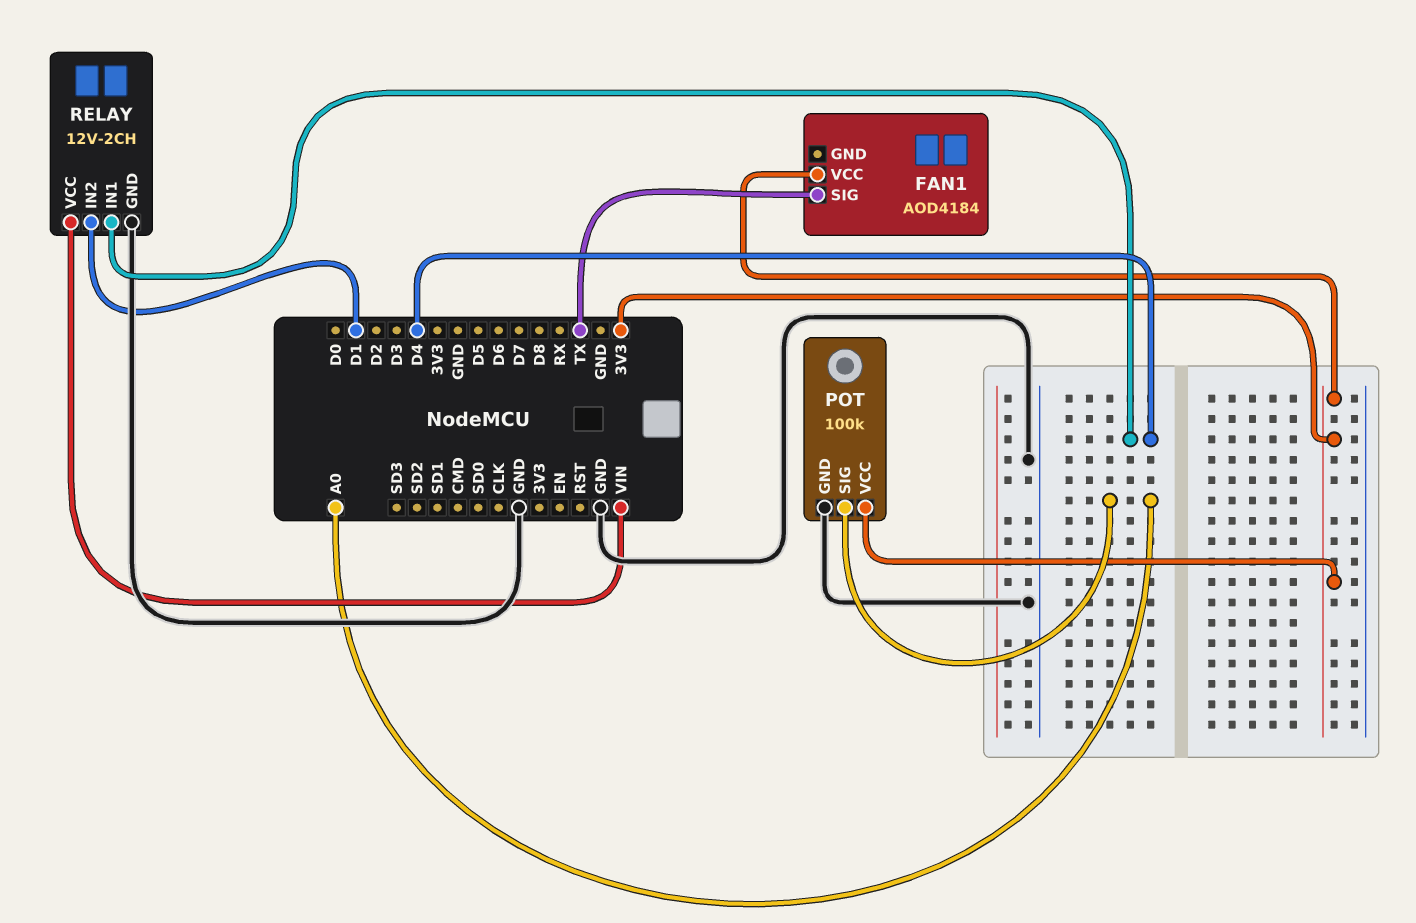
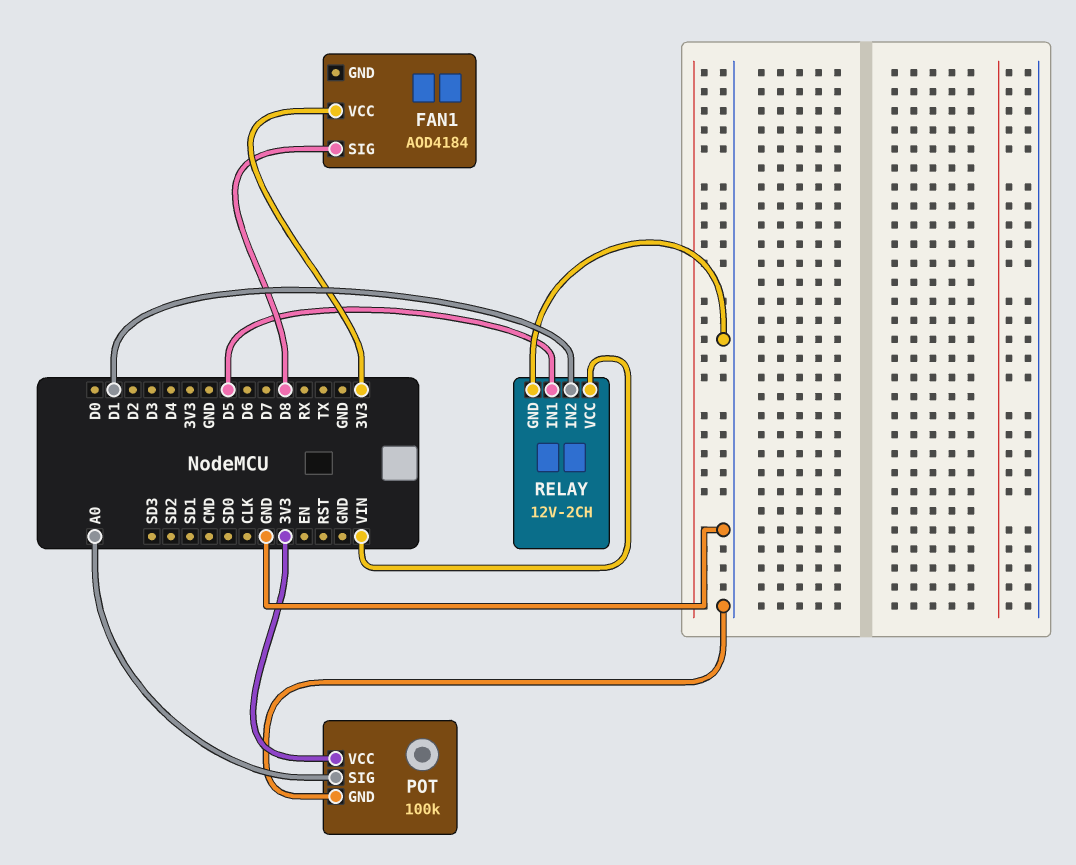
FAN1 pin SIG: TX -> D8
RELAY pin IN1: D4 -> D5

